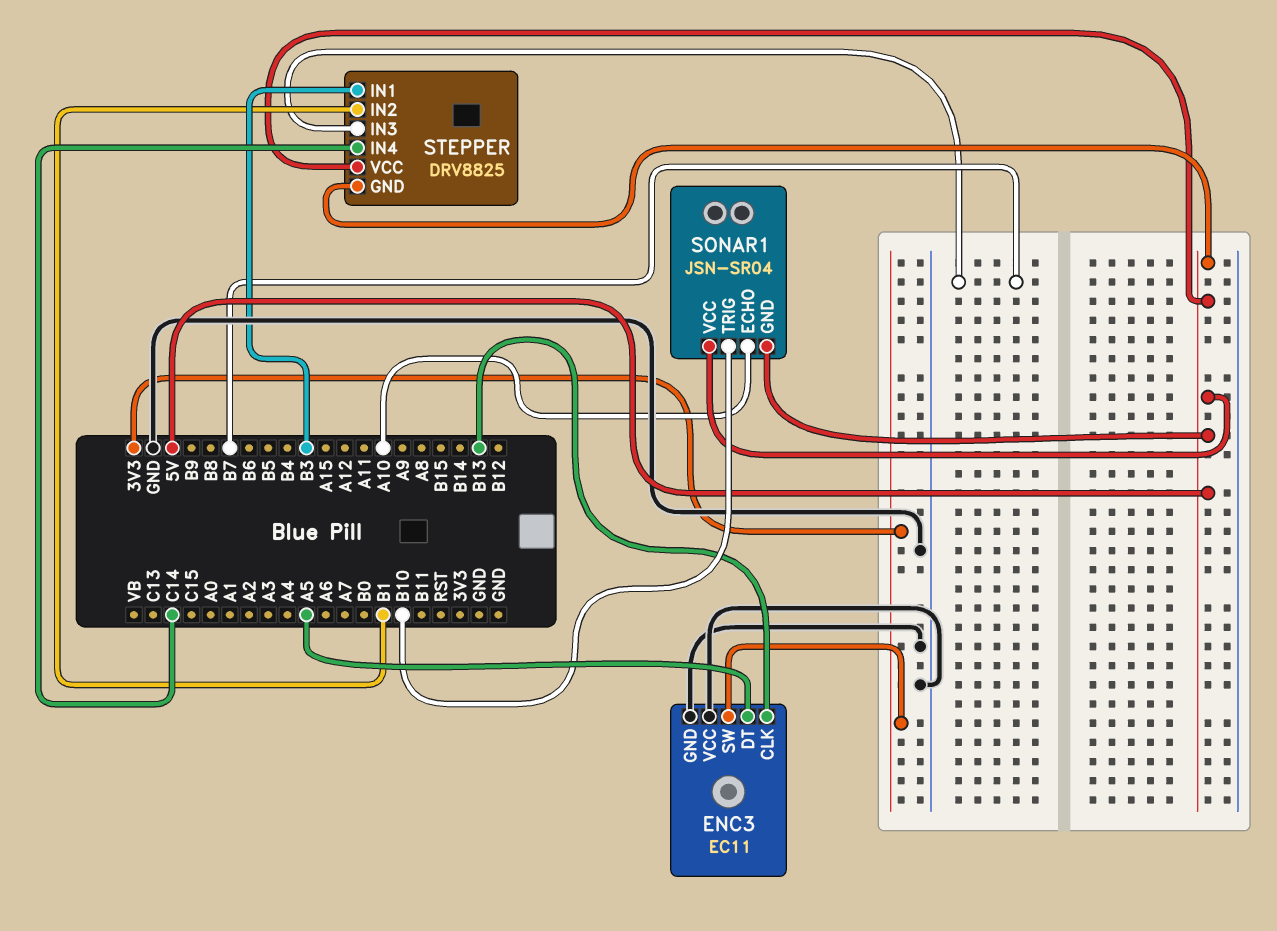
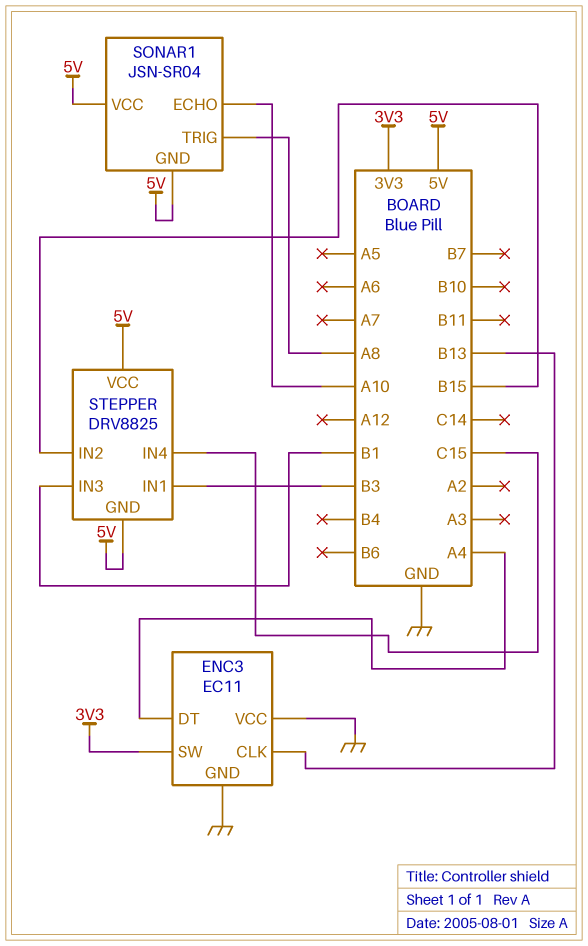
ENC3 pin DT: A5 -> A4
SONAR1 pin TRIG: B10 -> A8
STEPPER pin IN2: B1 -> B15
STEPPER pin IN3: B7 -> B1
STEPPER pin IN4: C14 -> C15

